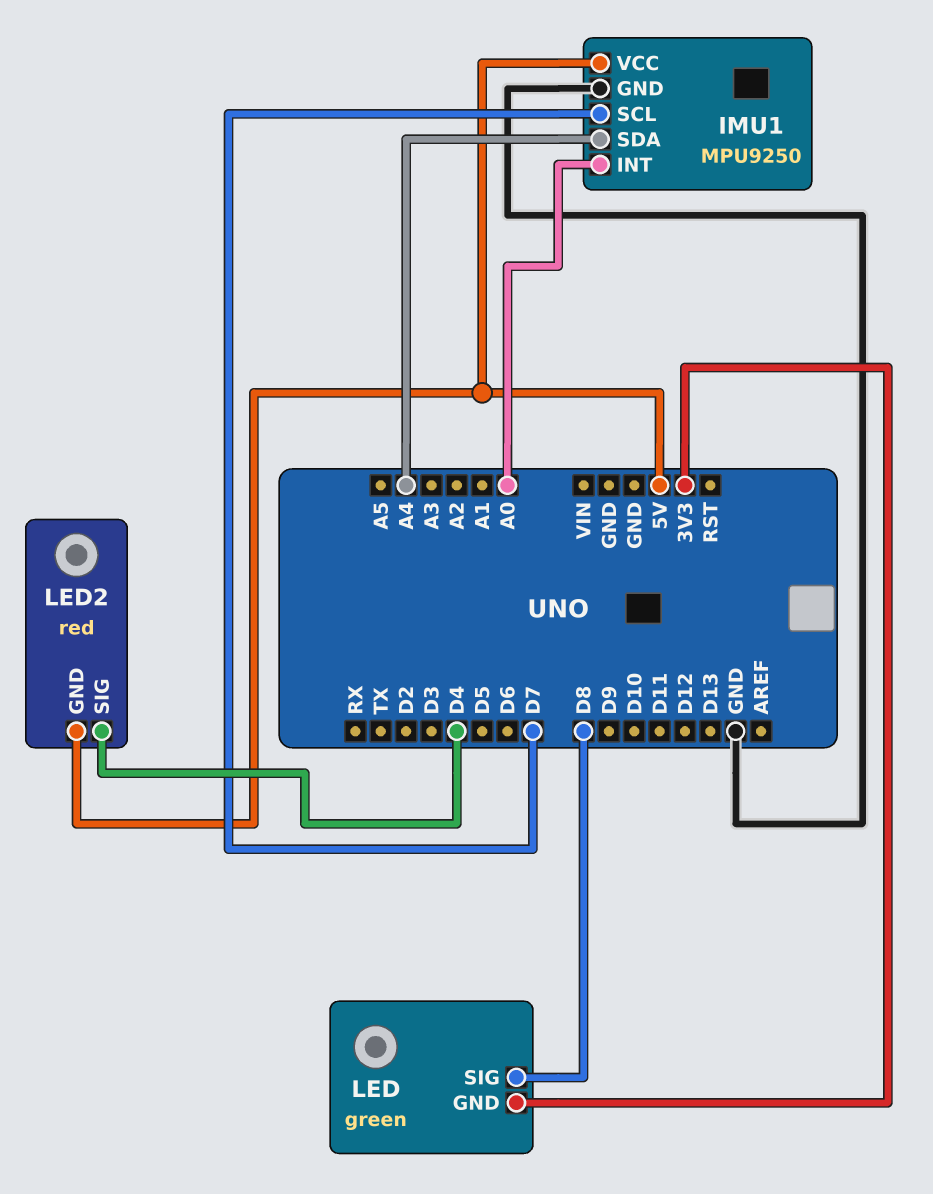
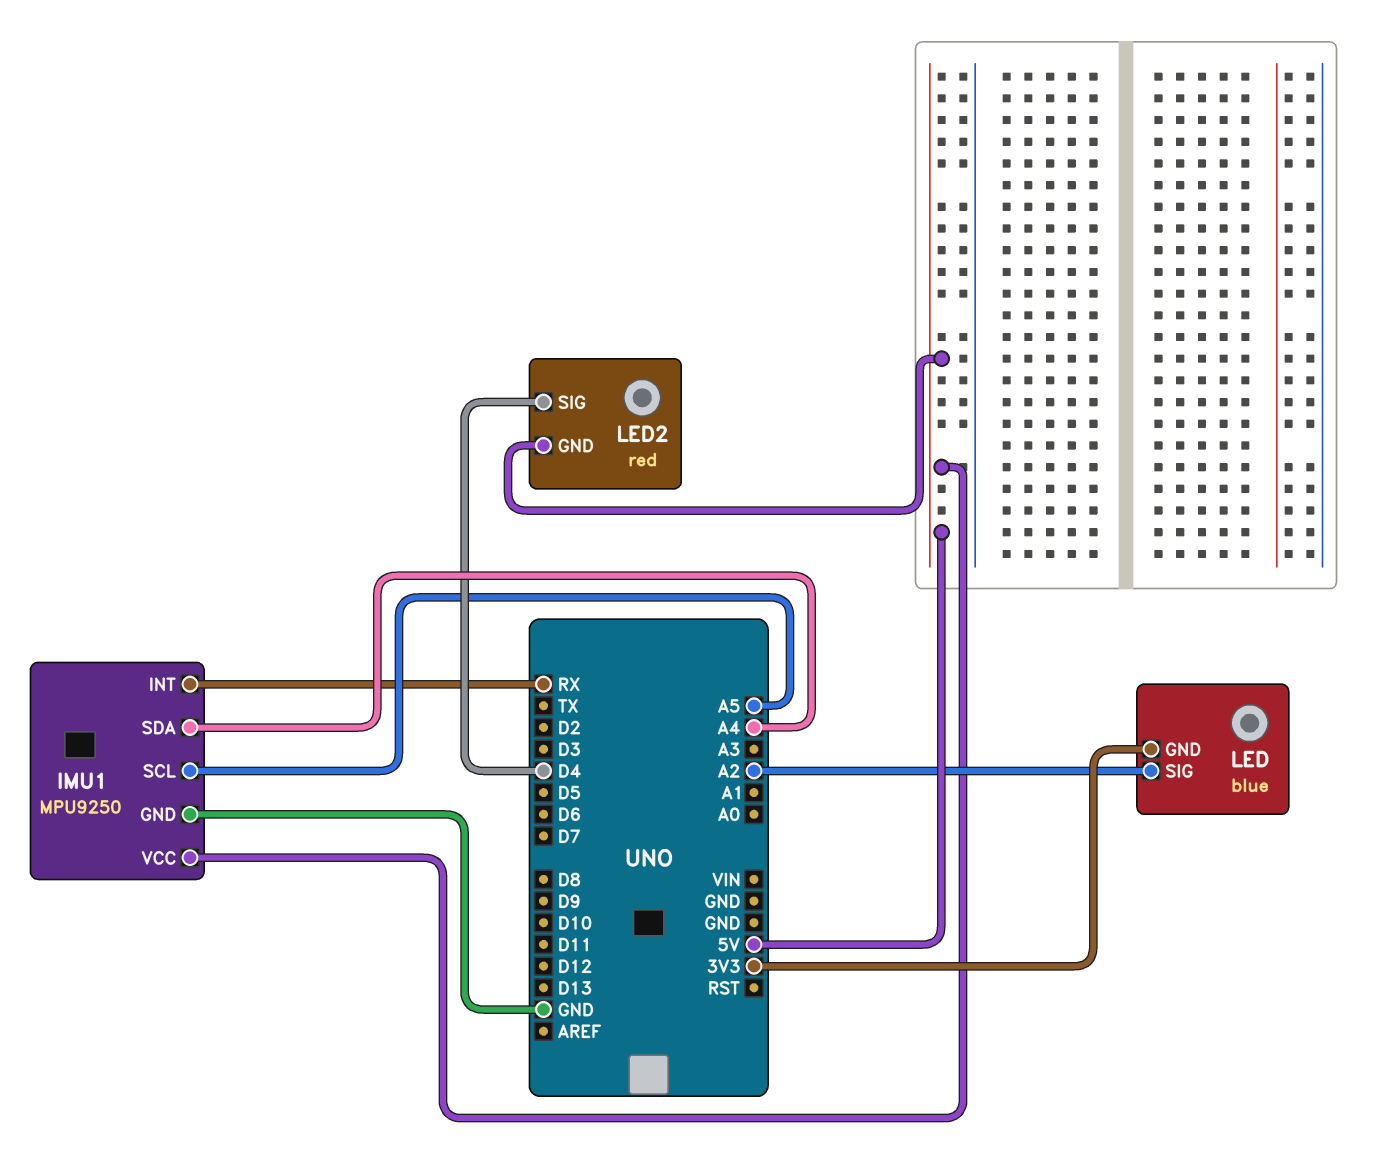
IMU1 pin INT: A0 -> RX
IMU1 pin SCL: D7 -> A5
LED: green -> blue
LED pin SIG: D8 -> A2

